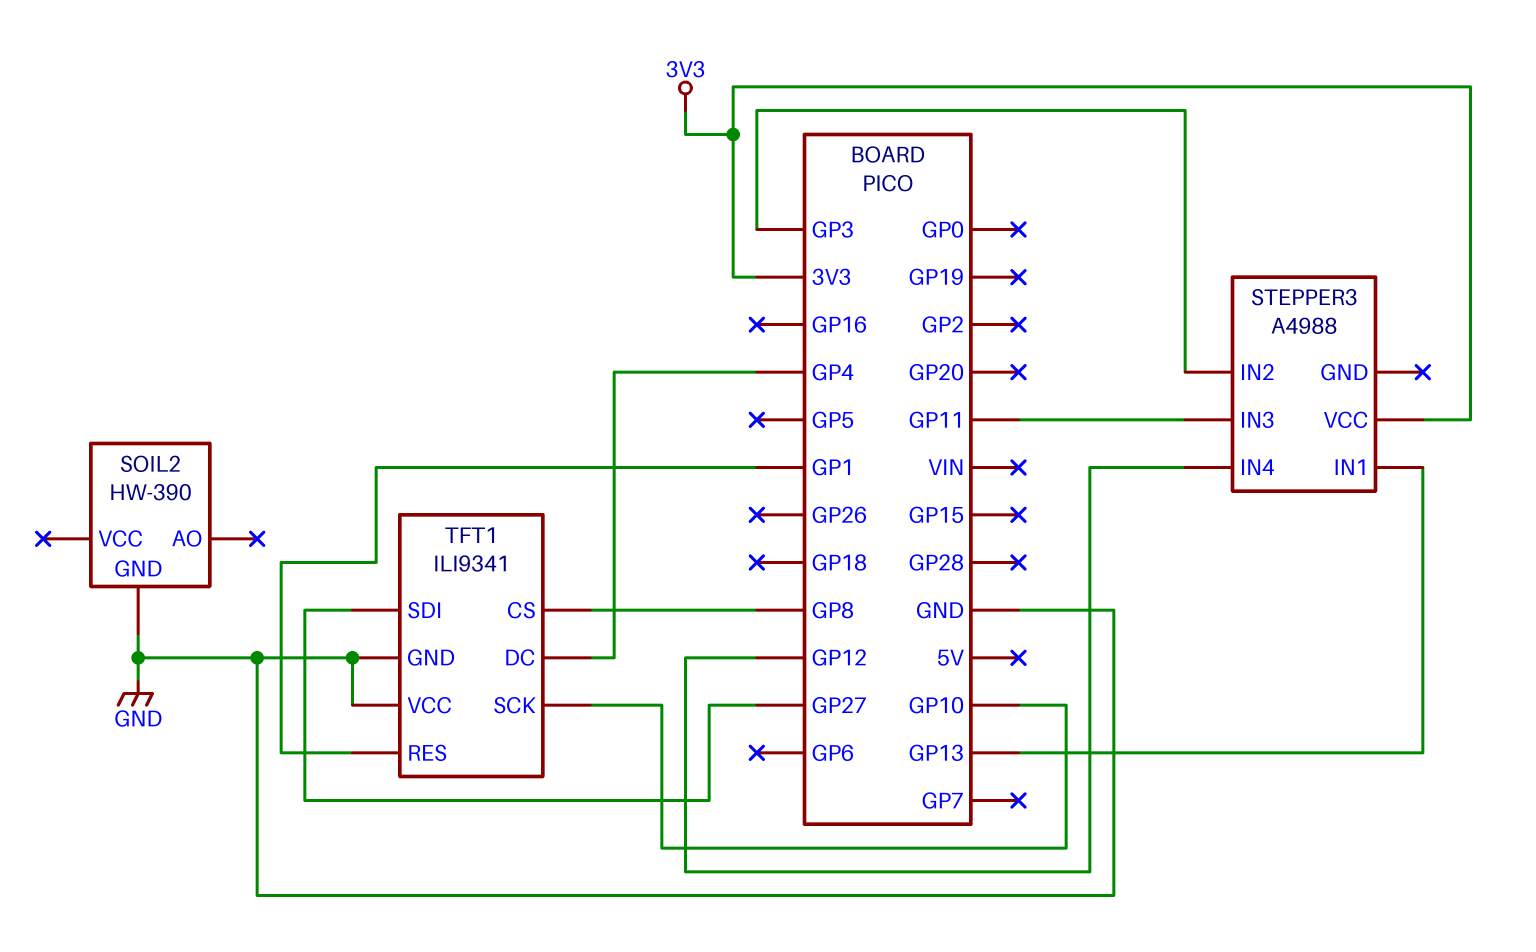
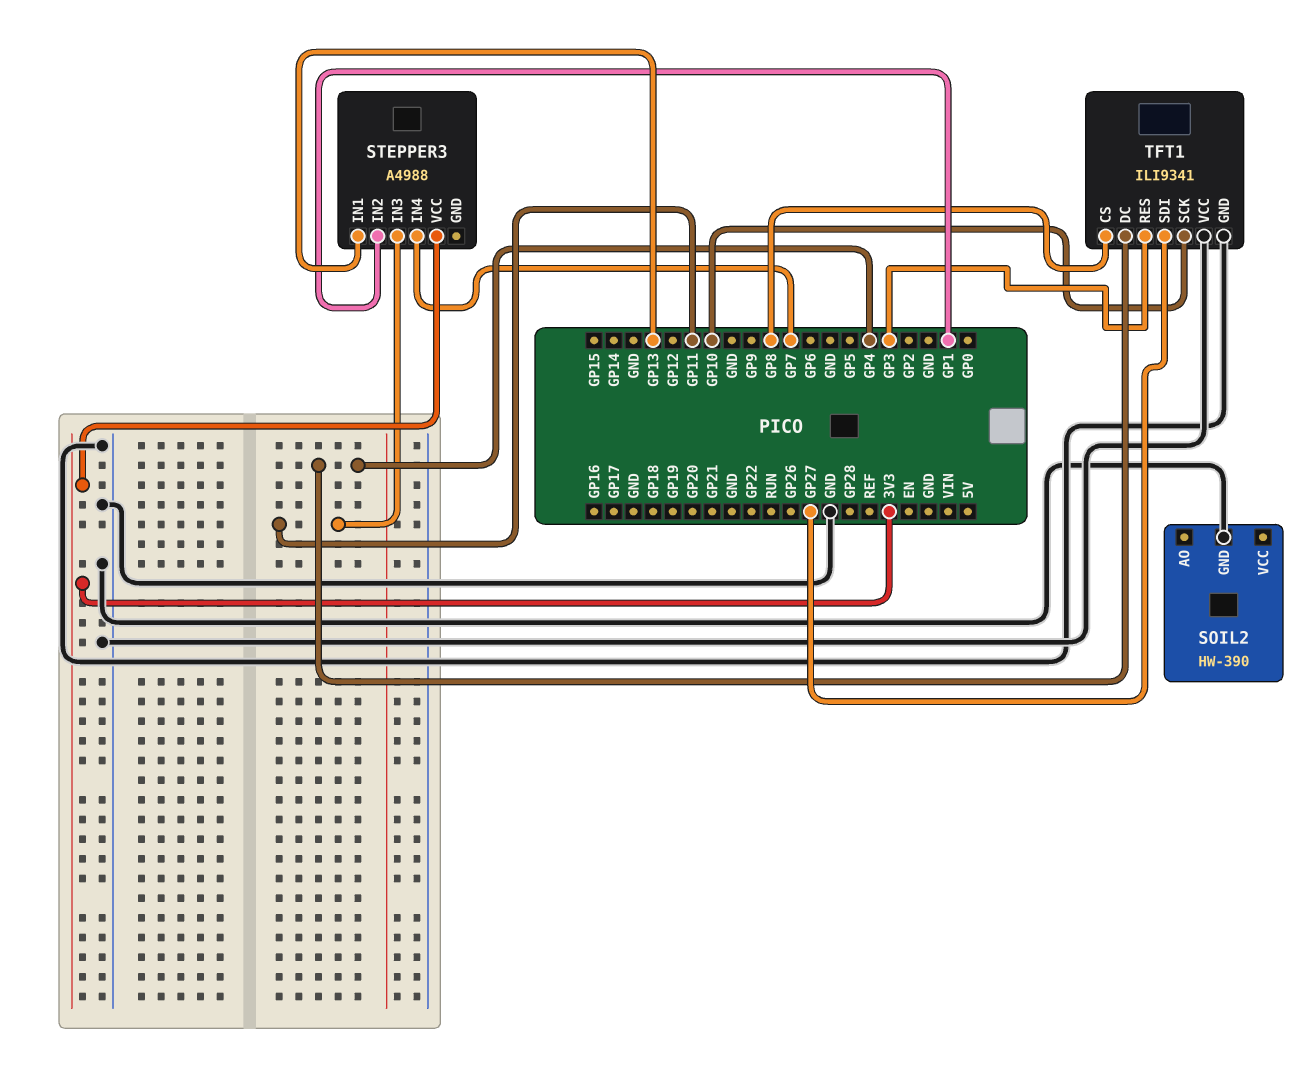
STEPPER3 pin IN2: GP3 -> GP1
STEPPER3 pin IN4: GP12 -> GP7
TFT1 pin RES: GP1 -> GP3

